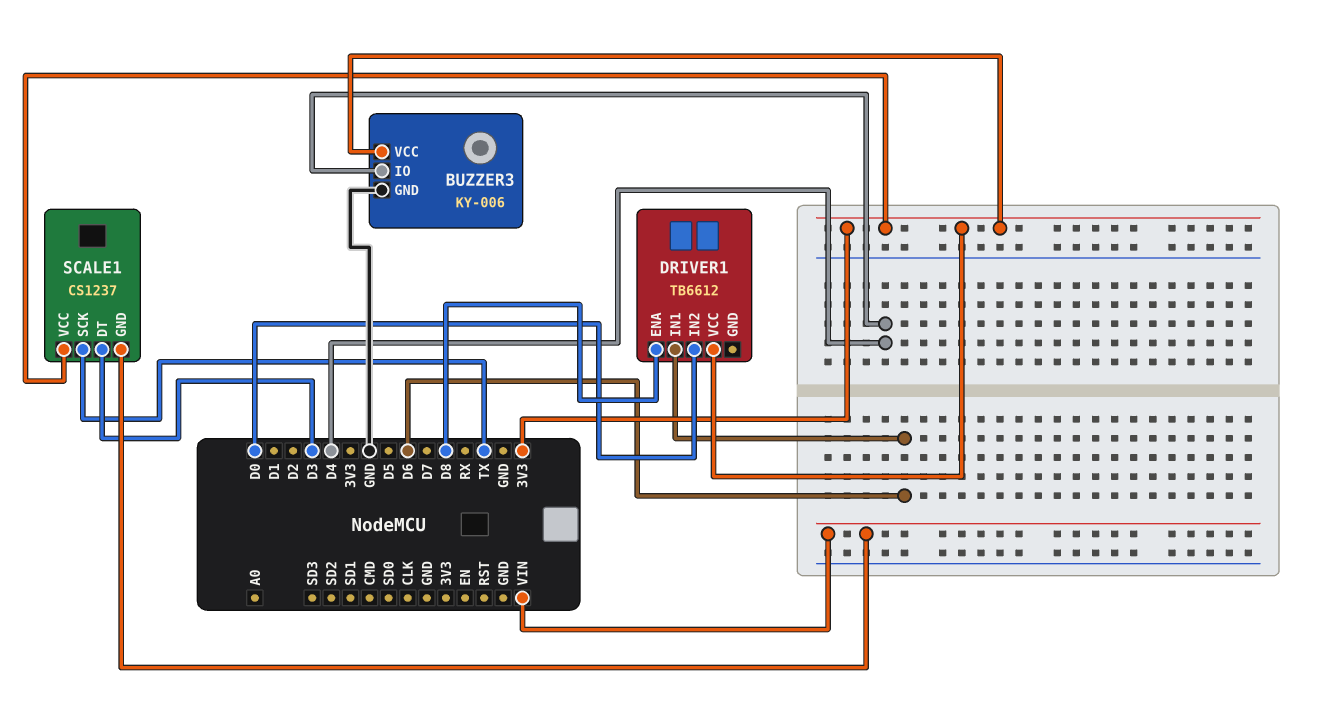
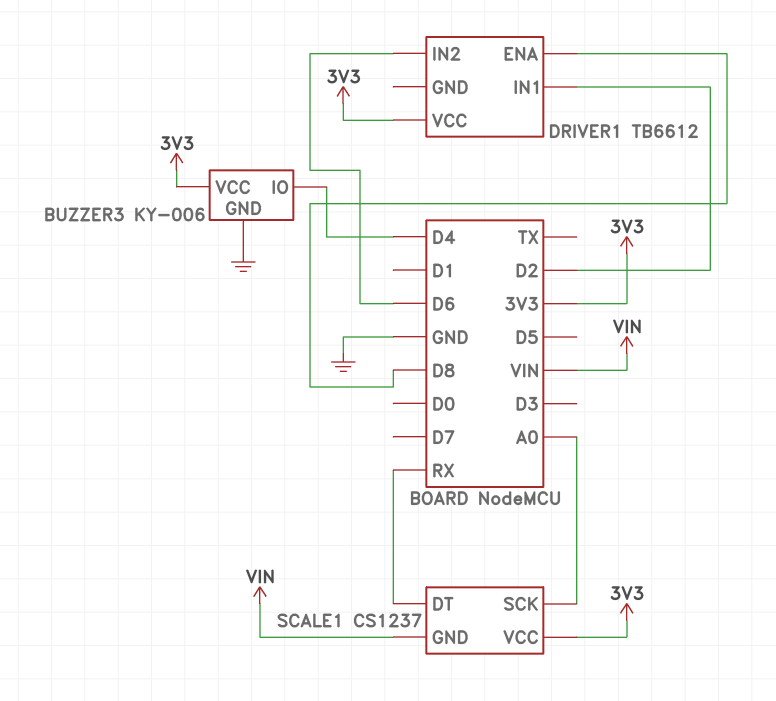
DRIVER1 pin IN1: D6 -> D2
DRIVER1 pin IN2: D0 -> D6
SCALE1 pin DT: D3 -> RX
SCALE1 pin SCK: TX -> A0

